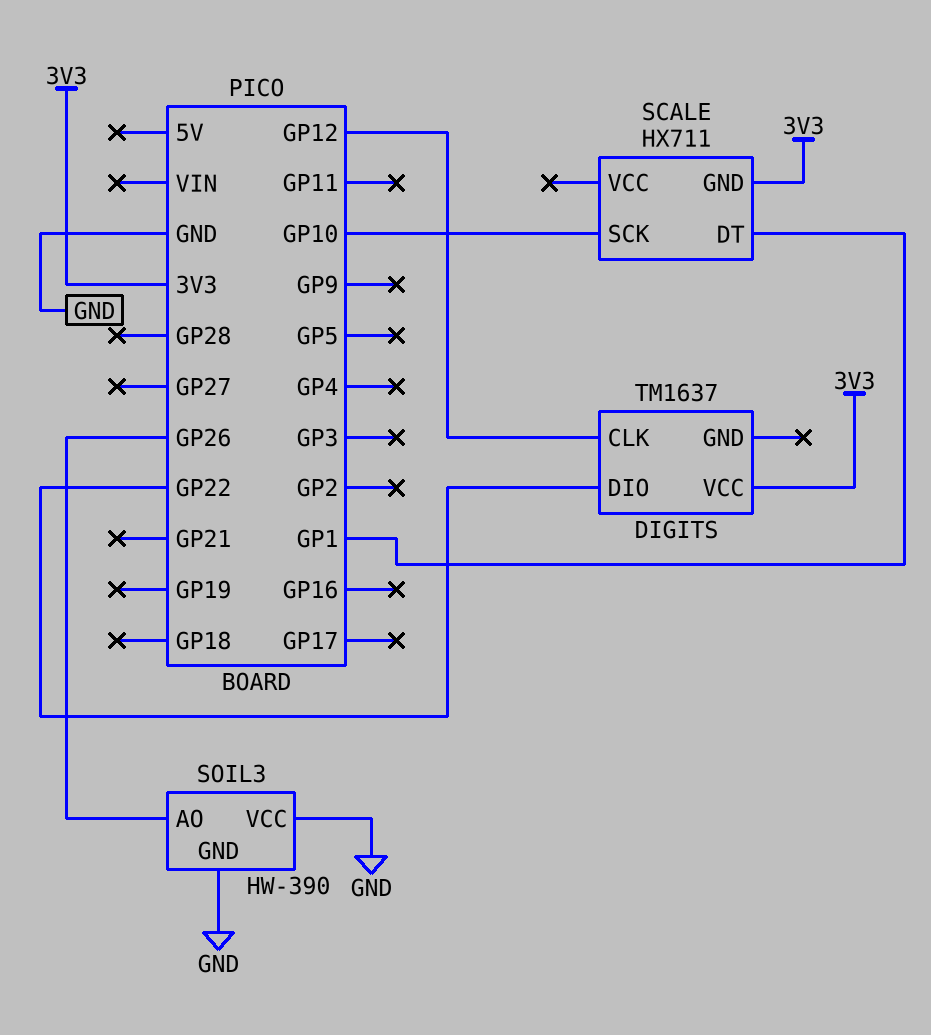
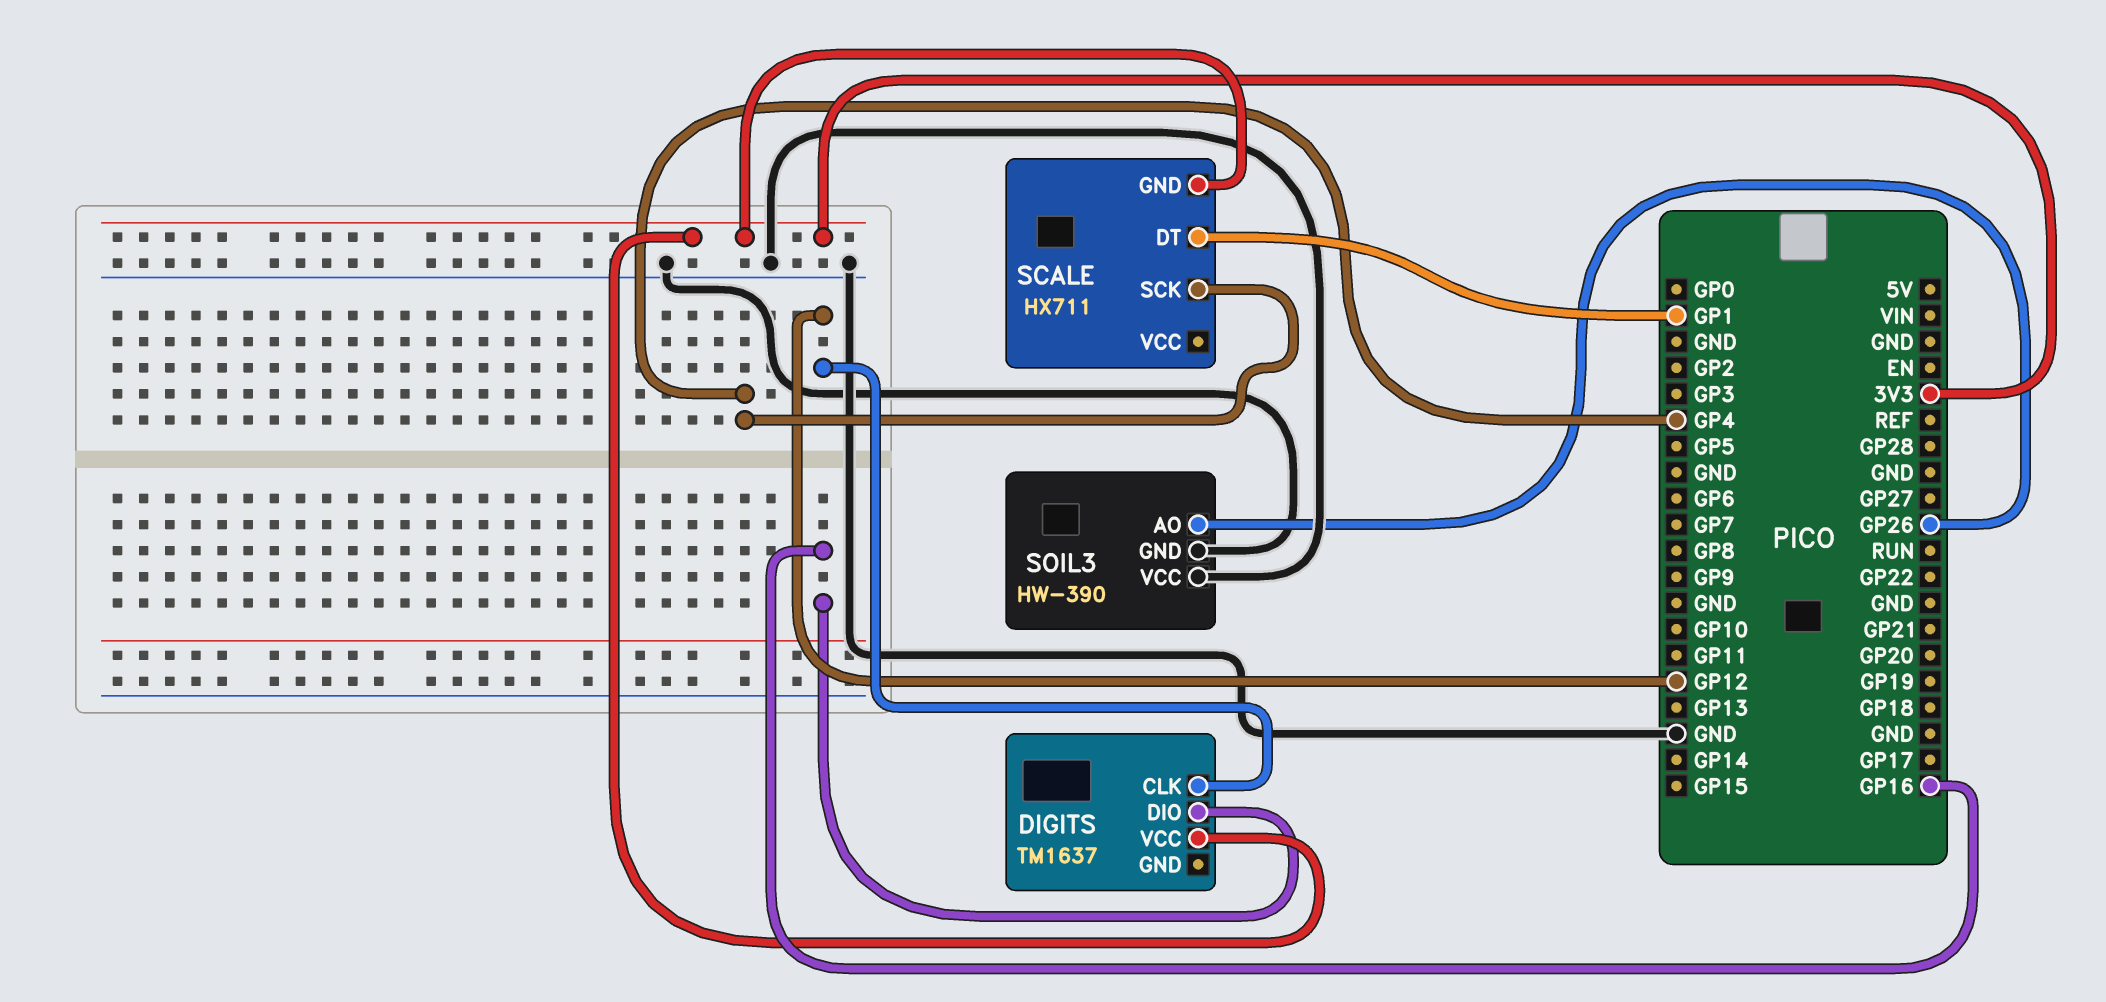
DIGITS pin DIO: GP22 -> GP16
SCALE pin SCK: GP10 -> GP4

